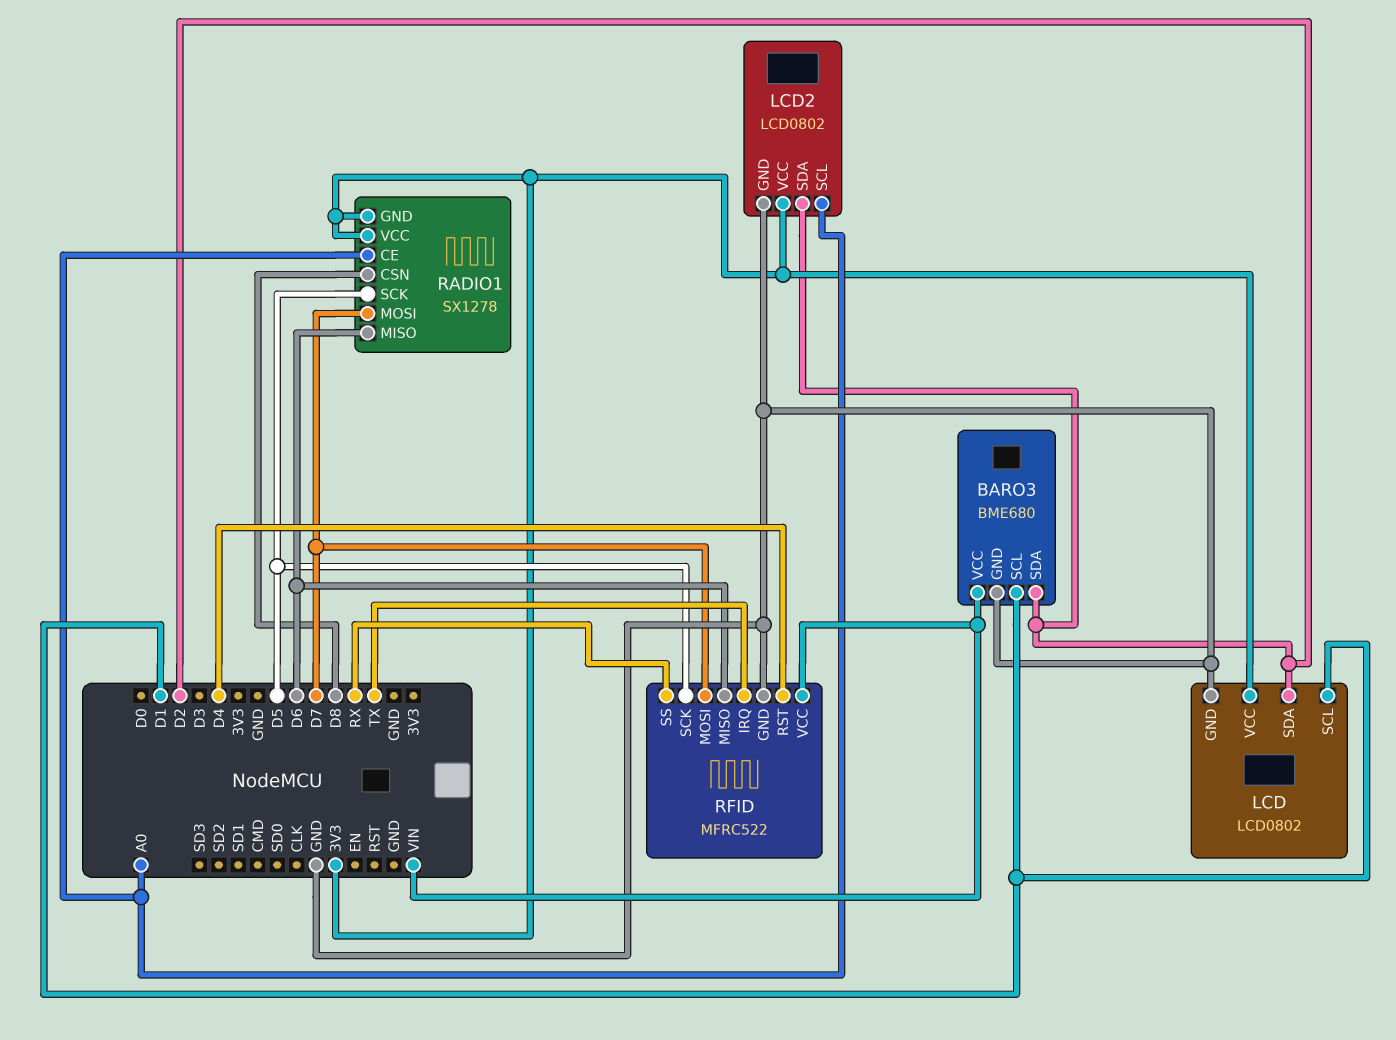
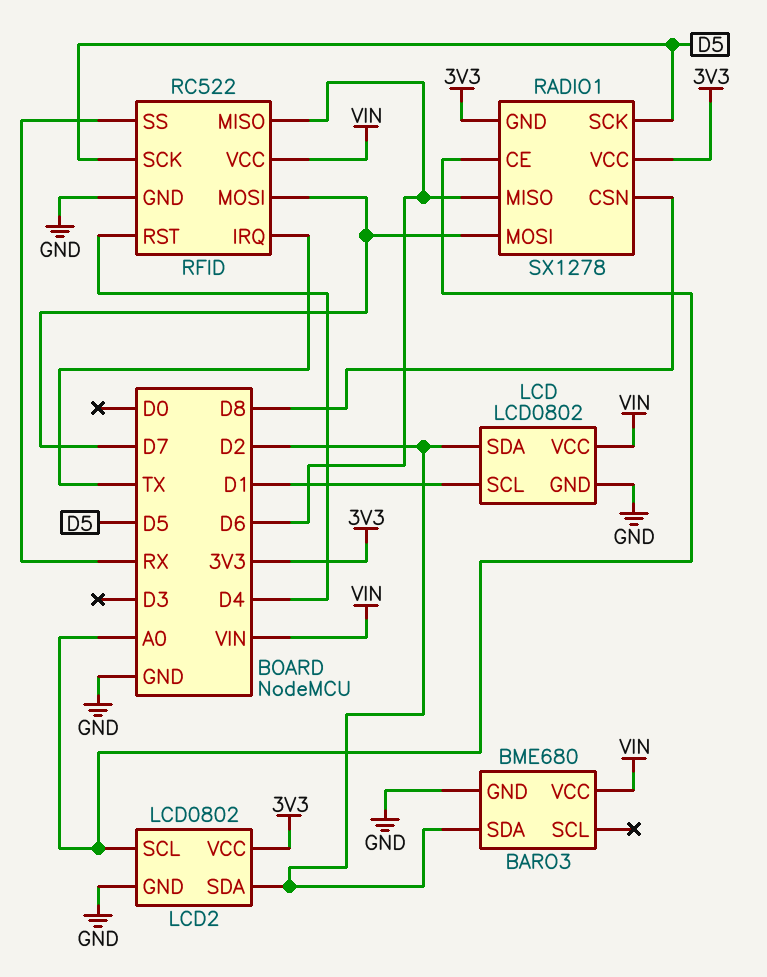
BARO3 pin SCL: D1 -> none
LCD pin VCC: 3V3 -> VIN
RFID: MFRC522 -> RC522

